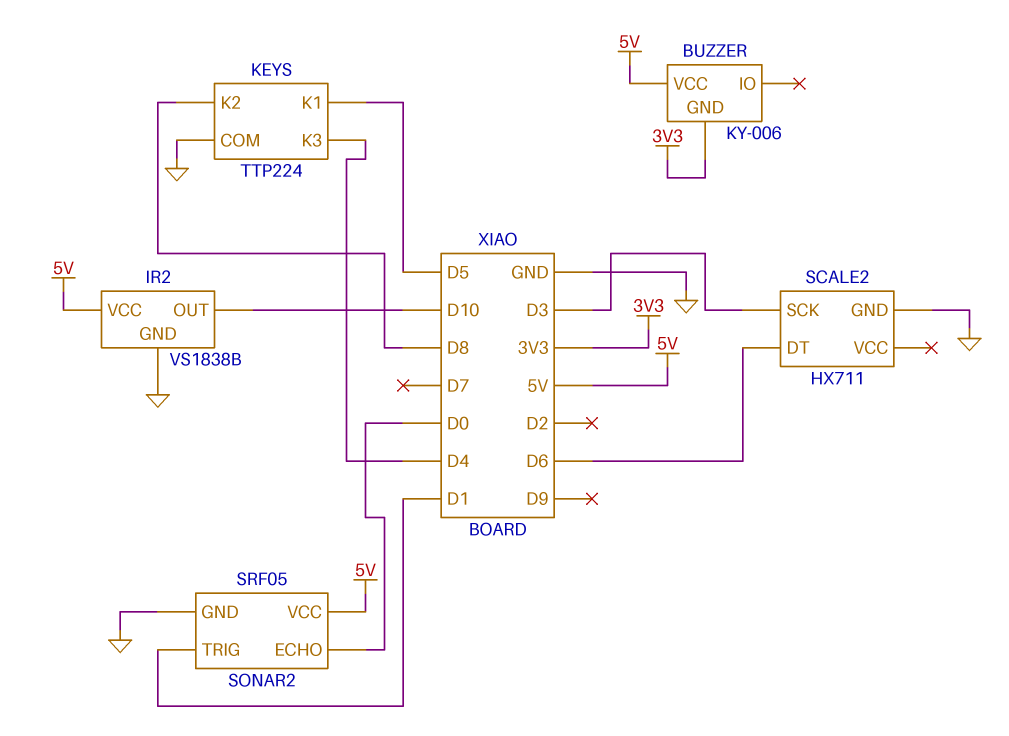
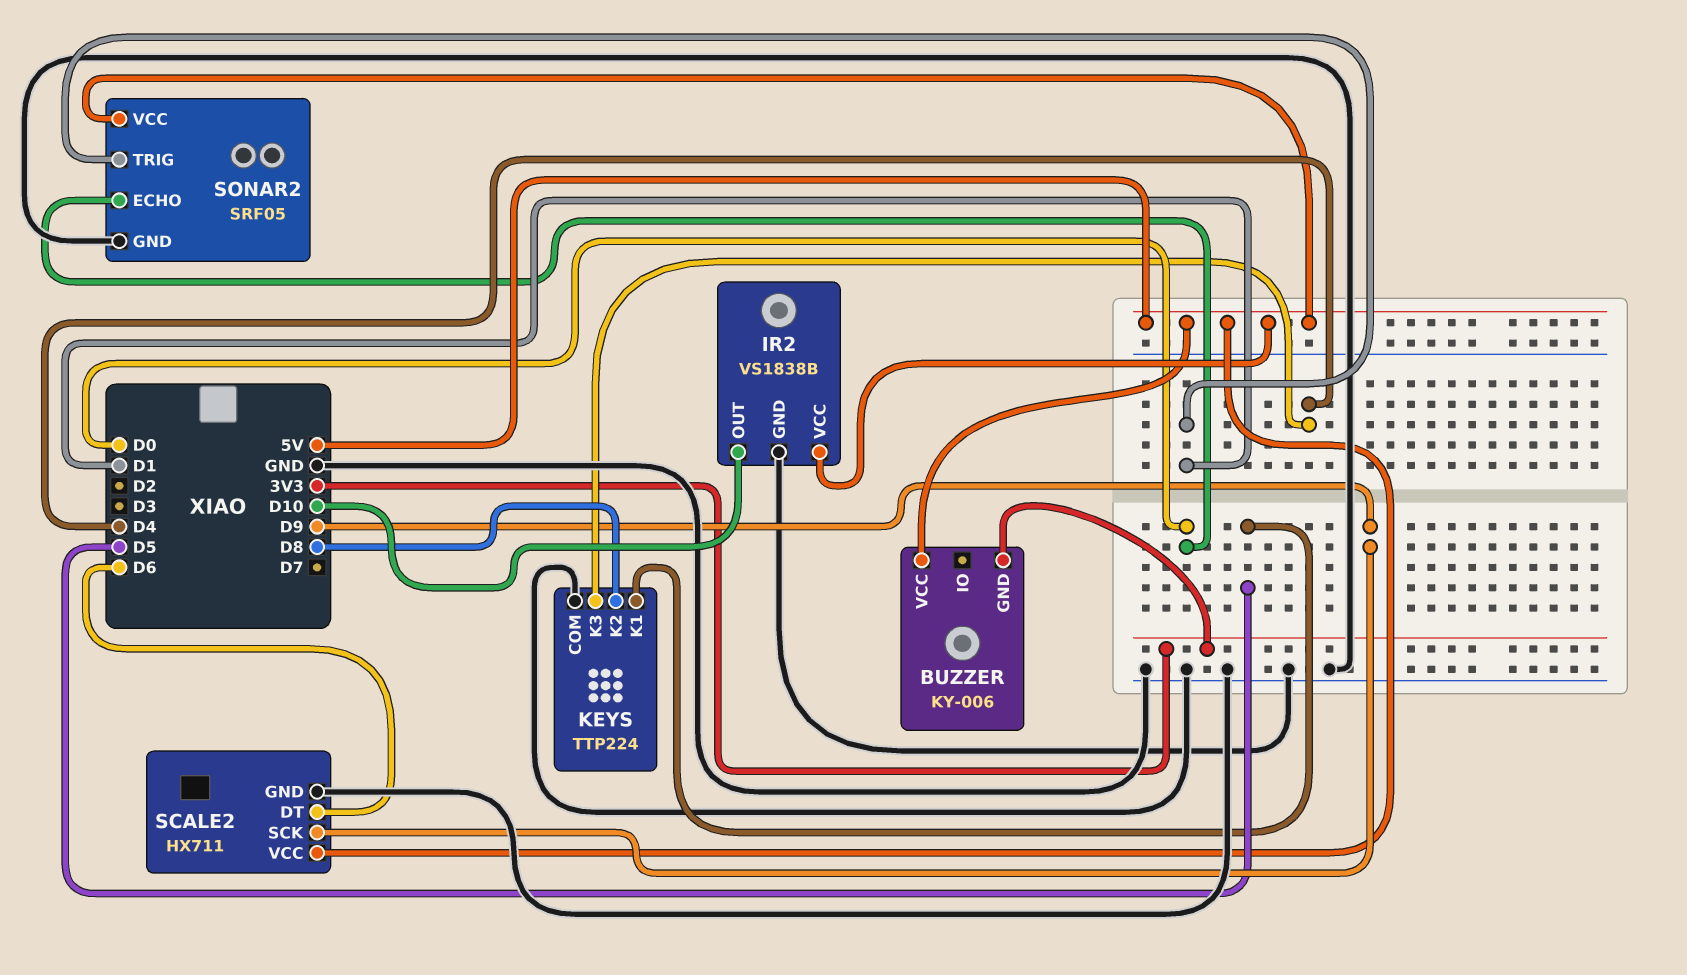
SCALE2 pin SCK: D3 -> D9
SCALE2 pin VCC: none -> 5V

